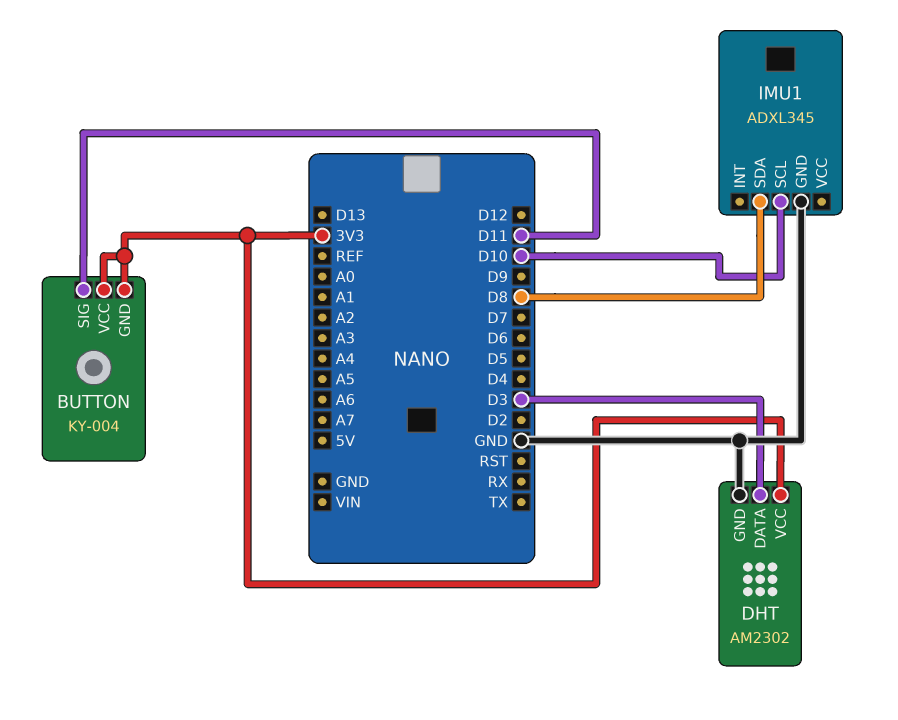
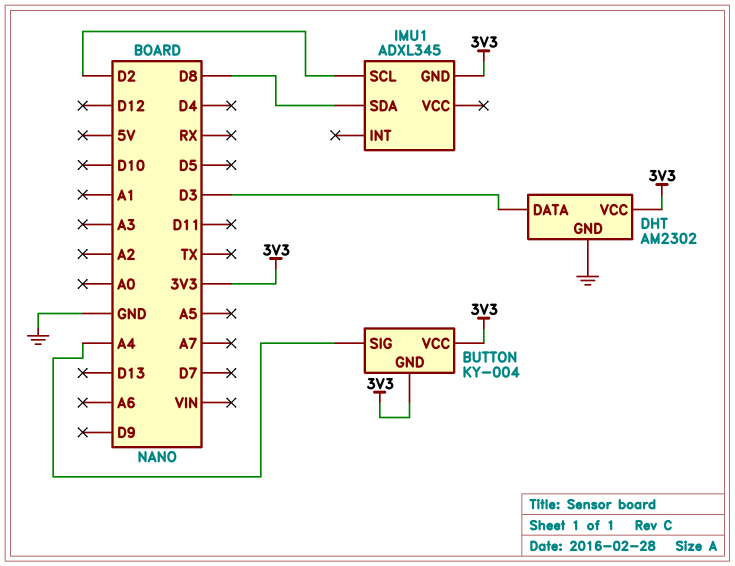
BUTTON pin SIG: D11 -> A4
IMU1 pin GND: GND -> 3V3
IMU1 pin SCL: D10 -> D2

